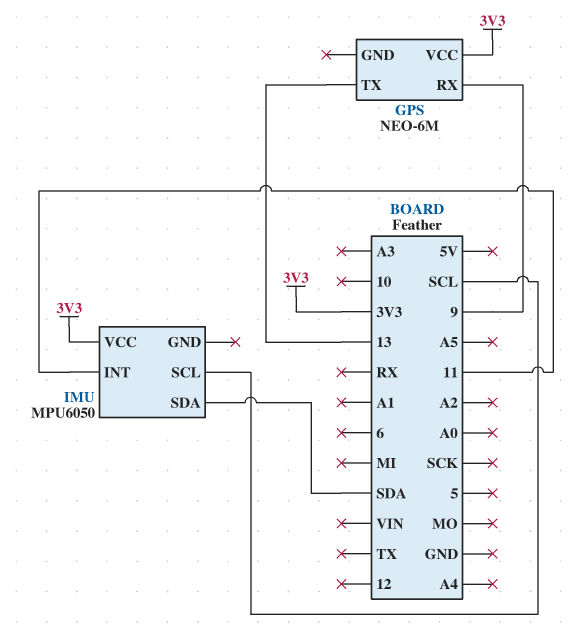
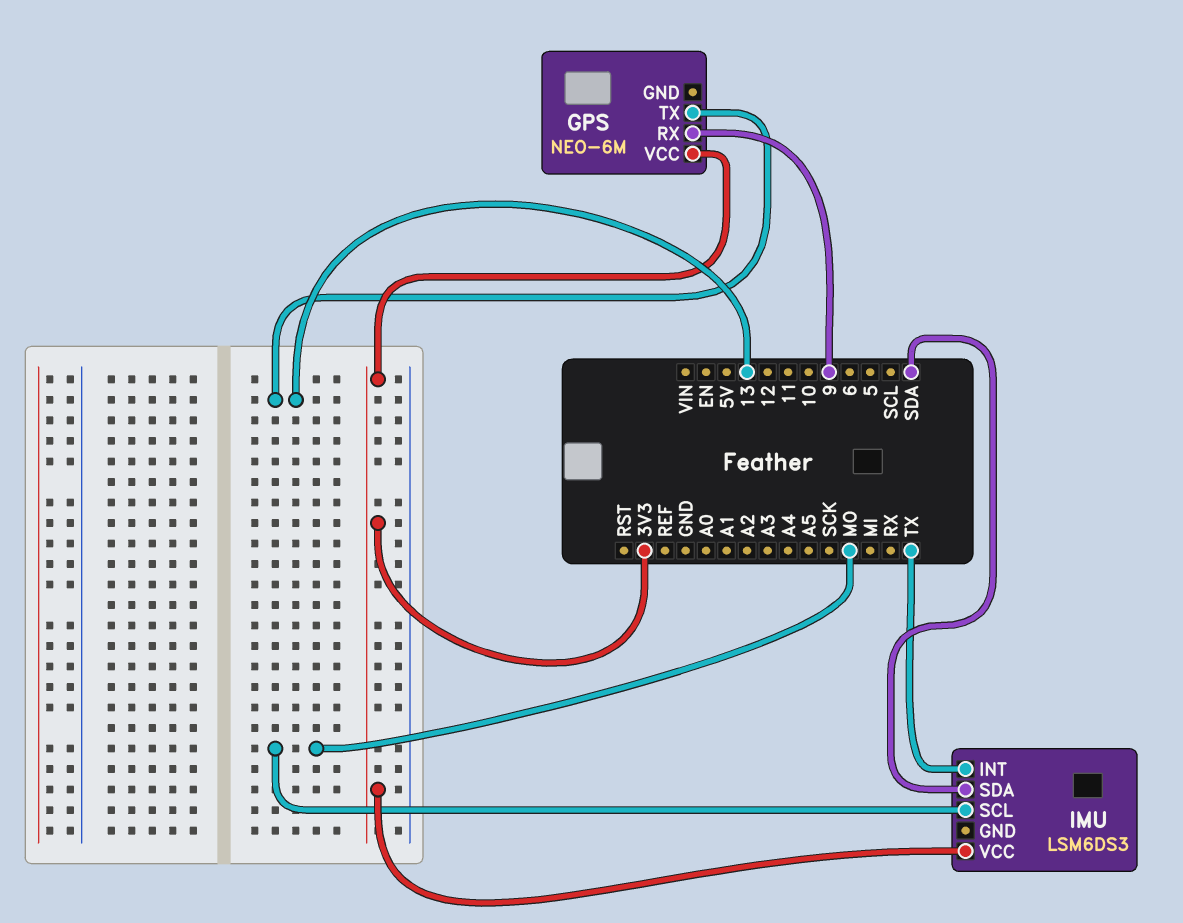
IMU: MPU6050 -> LSM6DS3
IMU pin INT: 11 -> TX
IMU pin SCL: SCL -> MO

